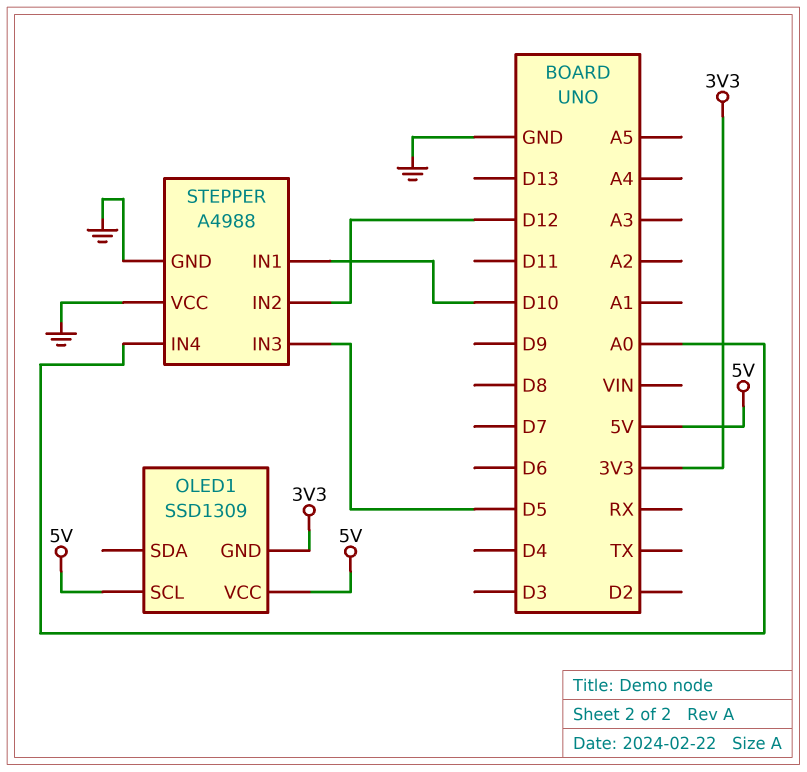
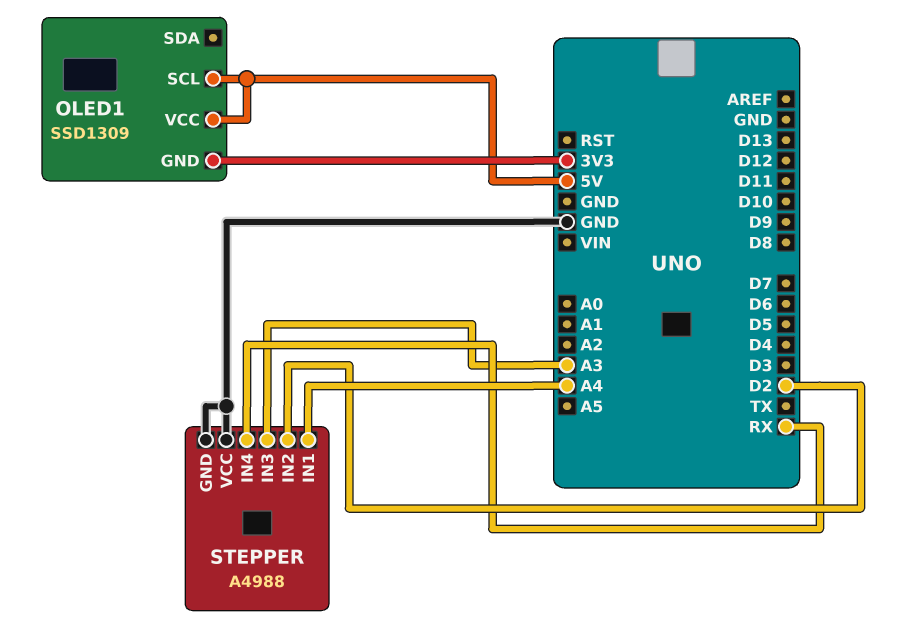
STEPPER pin IN1: D10 -> A4
STEPPER pin IN2: D12 -> D2
STEPPER pin IN3: D5 -> A3
STEPPER pin IN4: A0 -> RX

